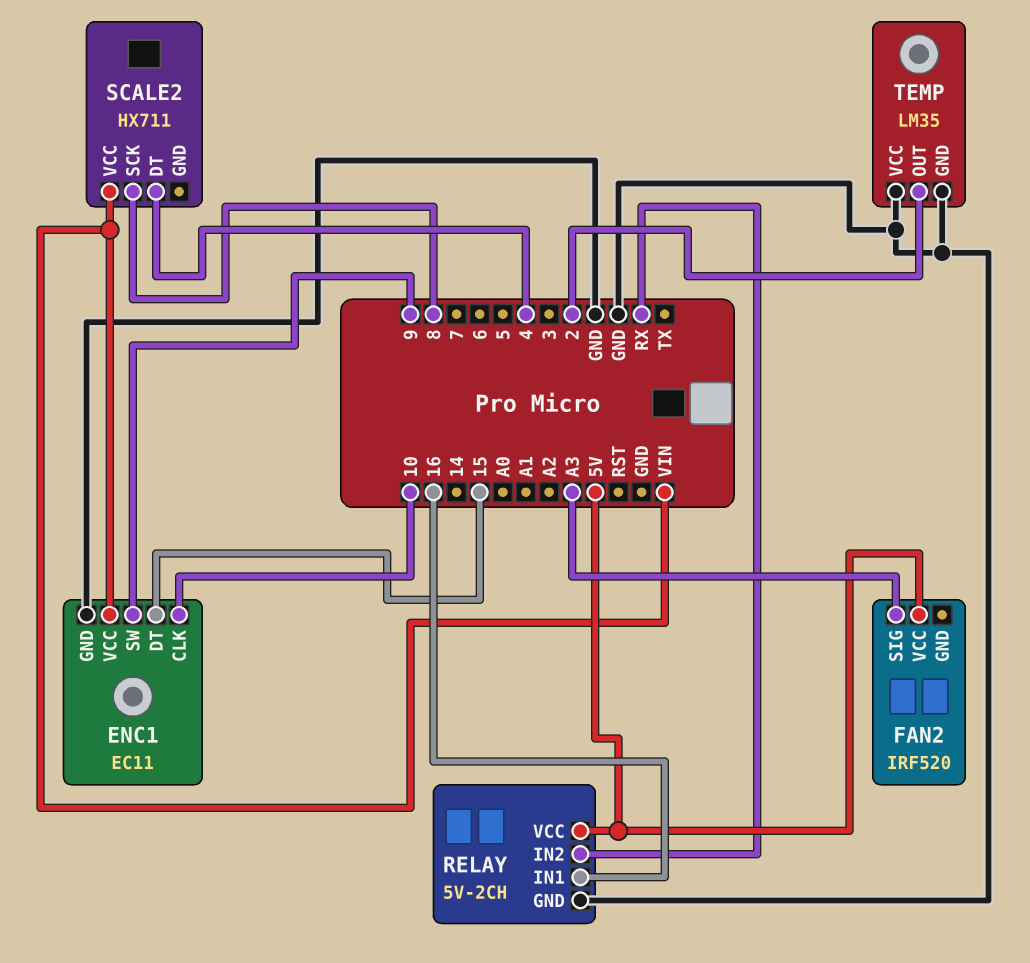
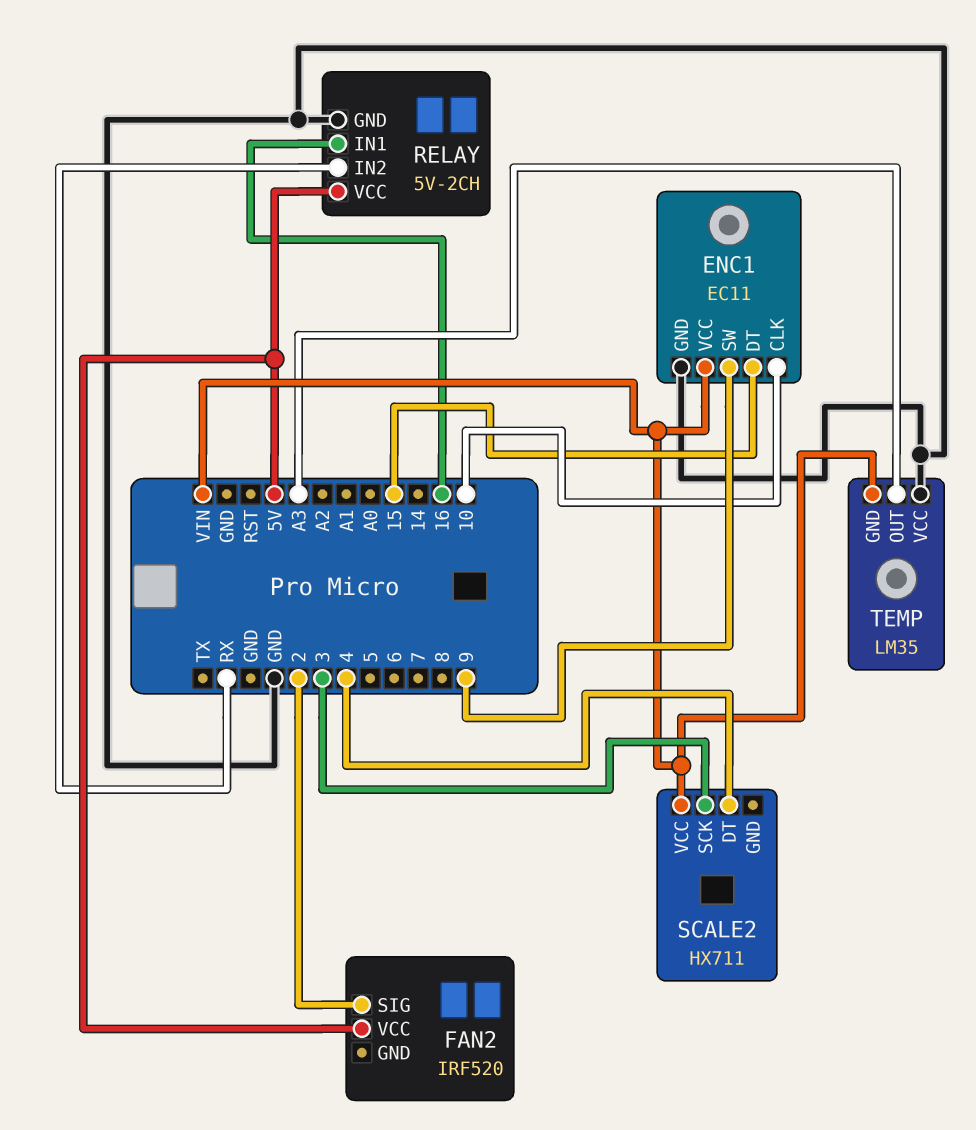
FAN2 pin SIG: A3 -> 2
SCALE2 pin SCK: 8 -> 3
TEMP pin GND: GND -> VIN
TEMP pin OUT: 2 -> A3

